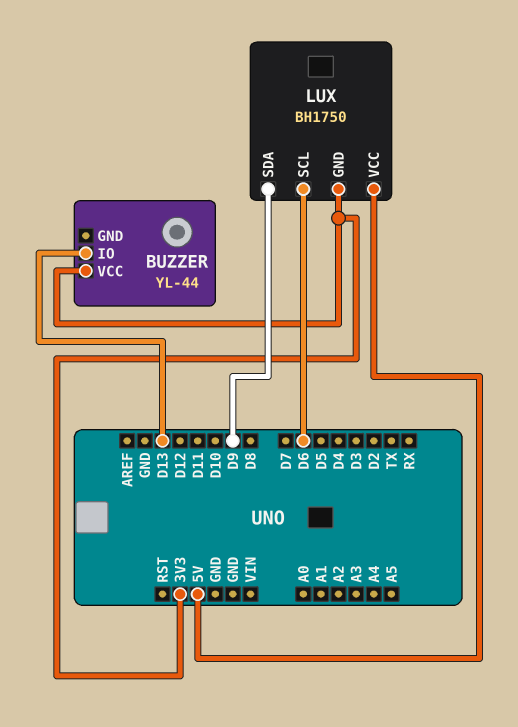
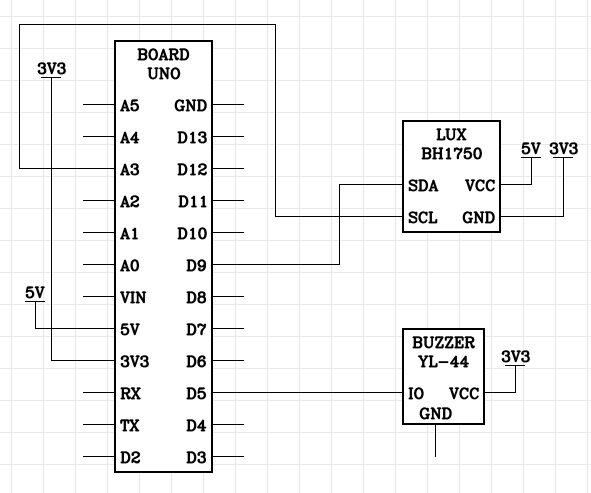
BUZZER pin IO: D13 -> D5
LUX pin SCL: D6 -> A3

